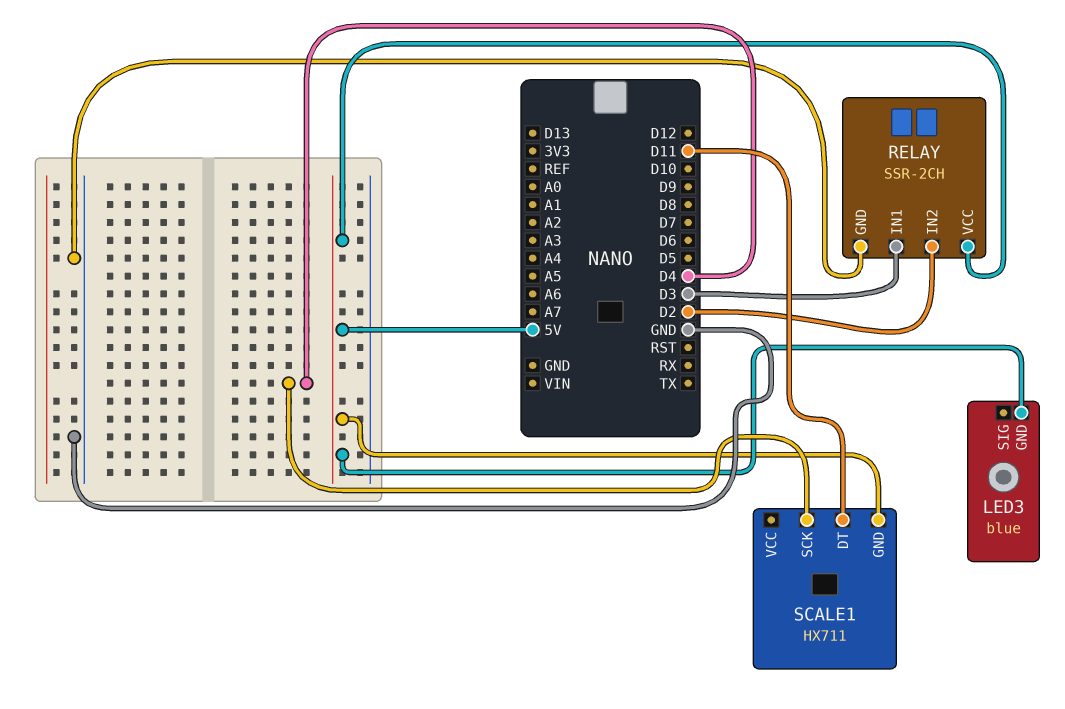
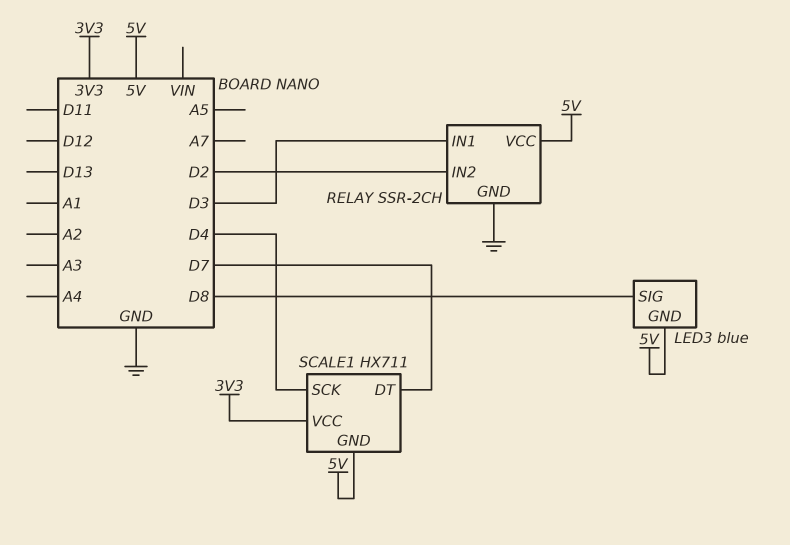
LED3 pin SIG: none -> D8
SCALE1 pin DT: D11 -> D7
SCALE1 pin VCC: none -> 3V3

